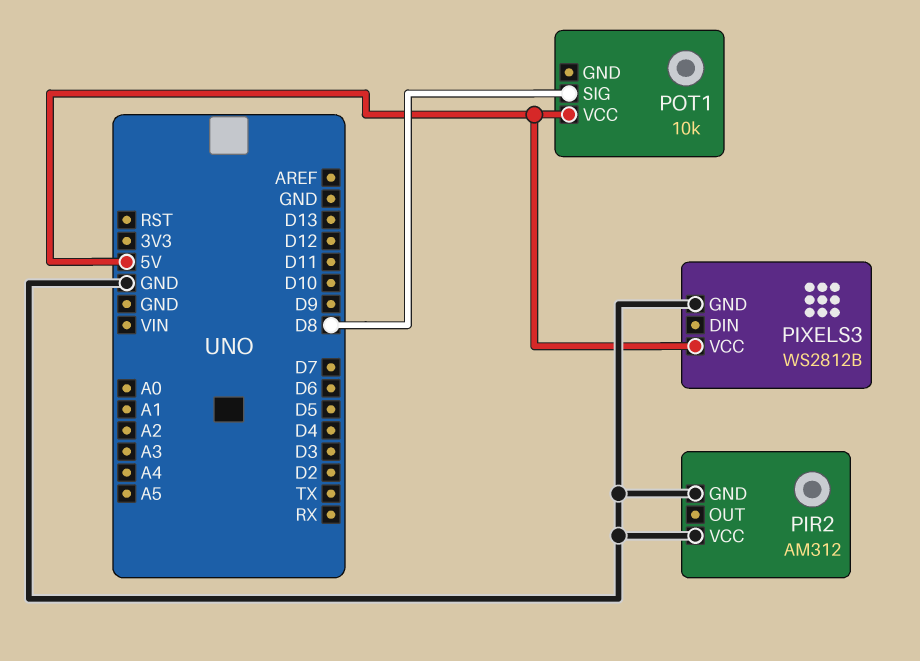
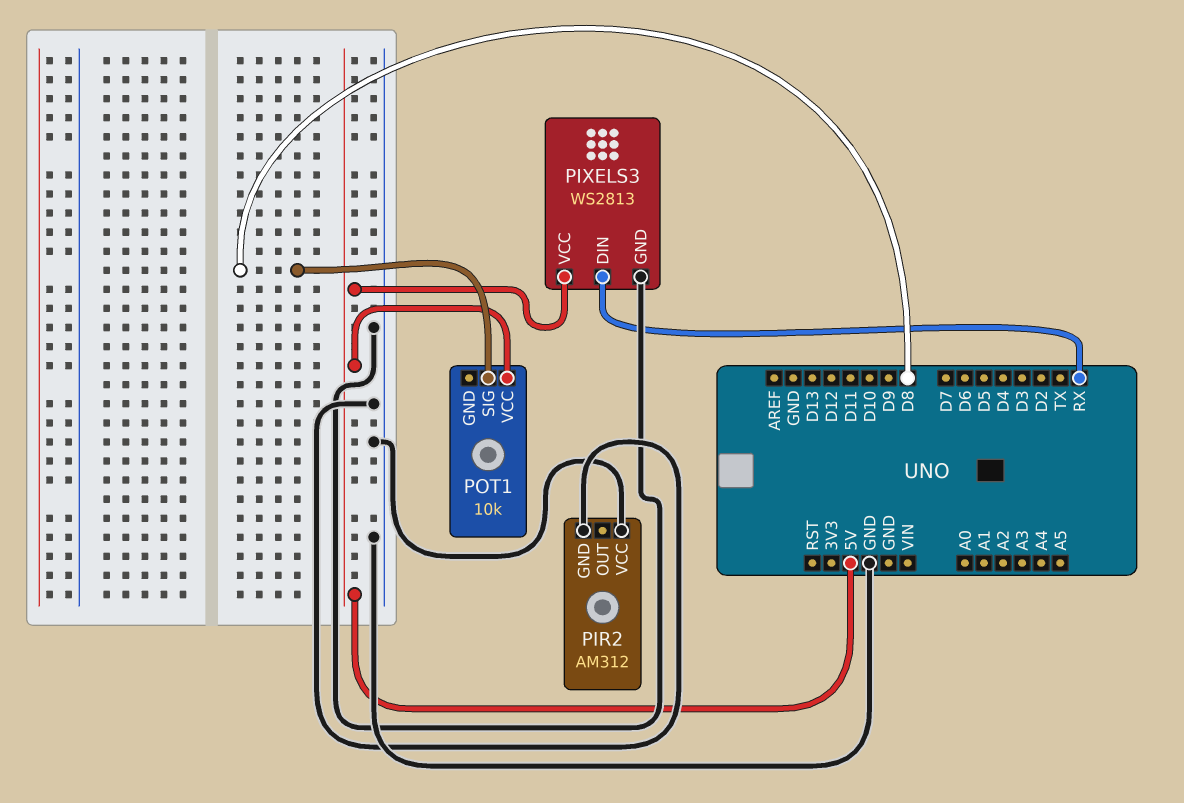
PIXELS3: WS2812B -> WS2813
PIXELS3 pin DIN: none -> RX

